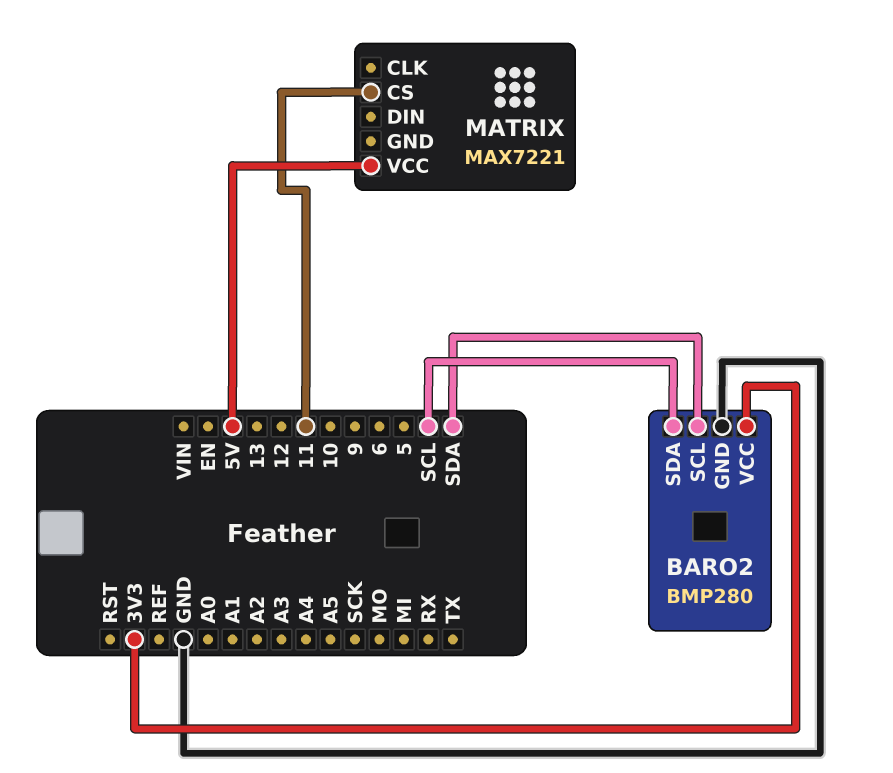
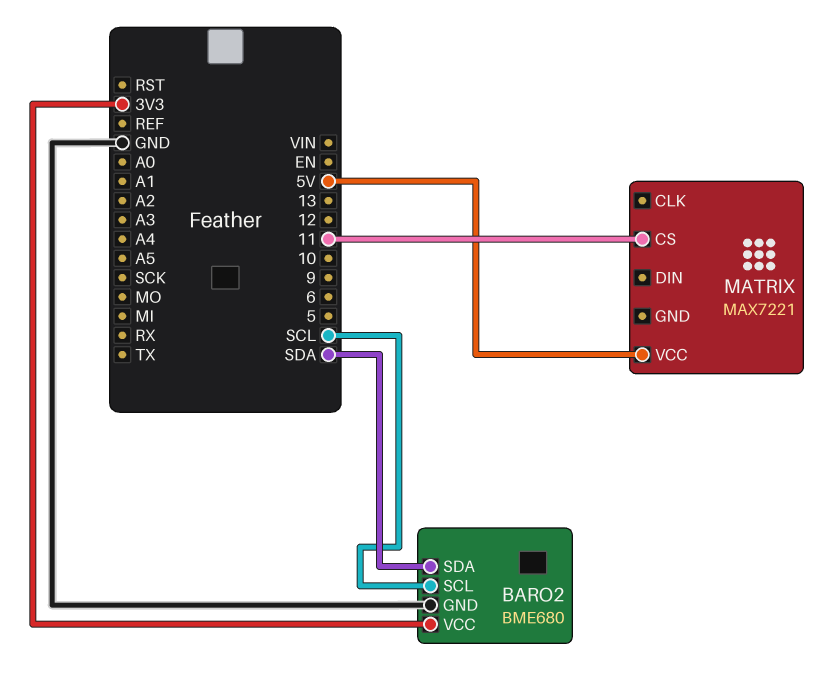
BARO2: BMP280 -> BME680
BARO2 pin SCL: SDA -> SCL
BARO2 pin SDA: SCL -> SDA

